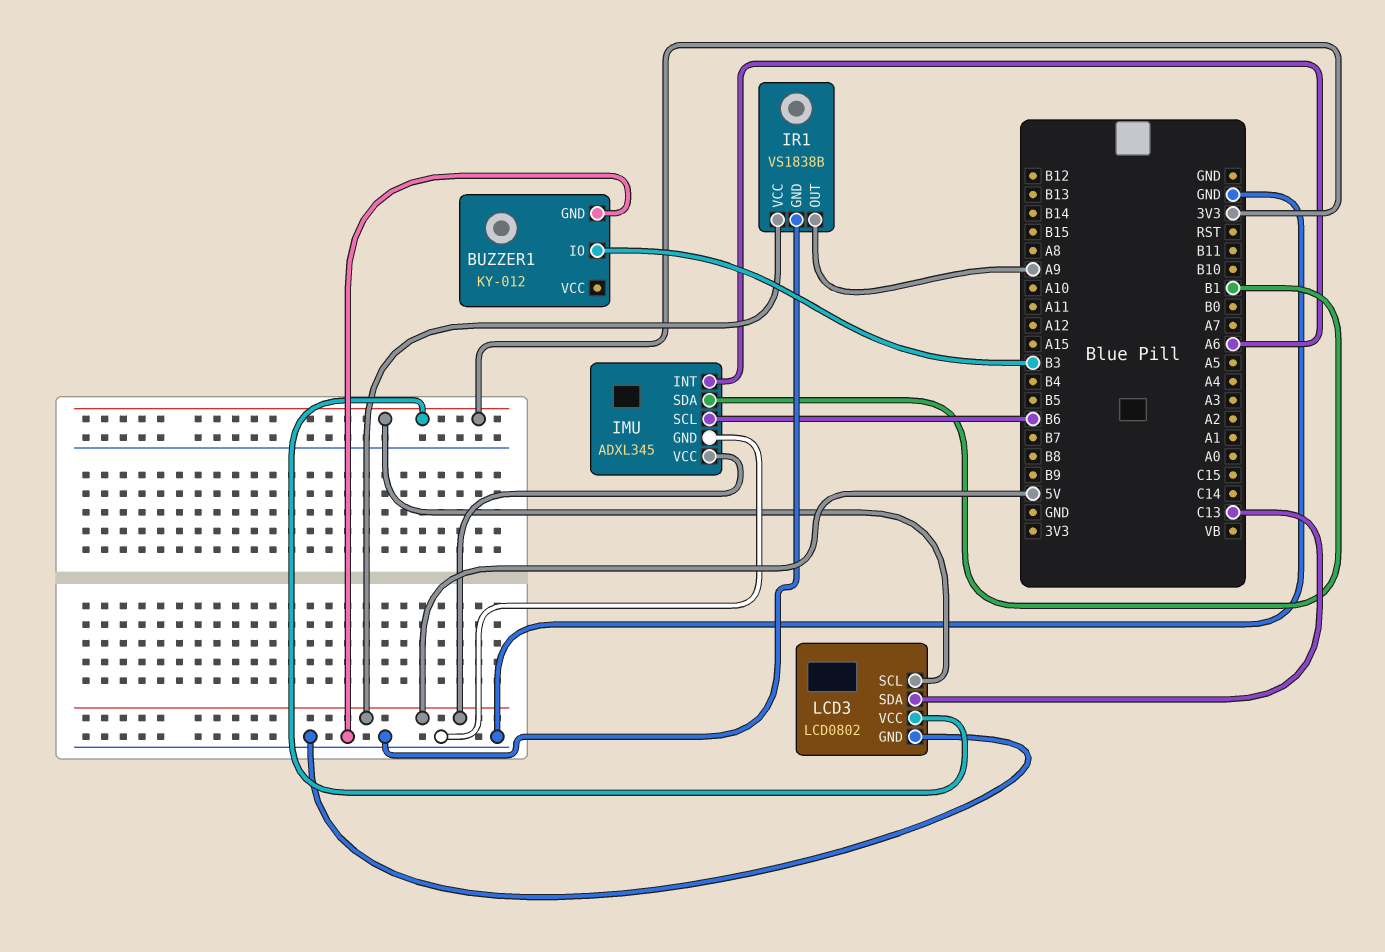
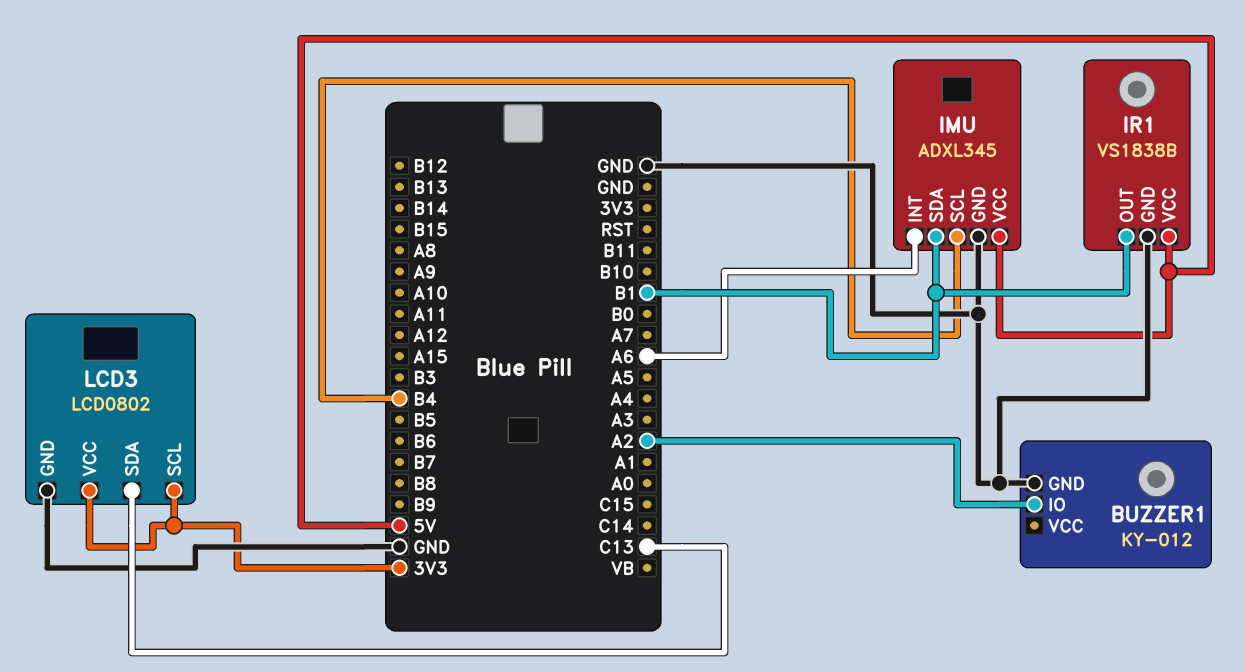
BUZZER1 pin IO: B3 -> A2
IMU pin SCL: B6 -> B4
IR1 pin OUT: A9 -> B1

